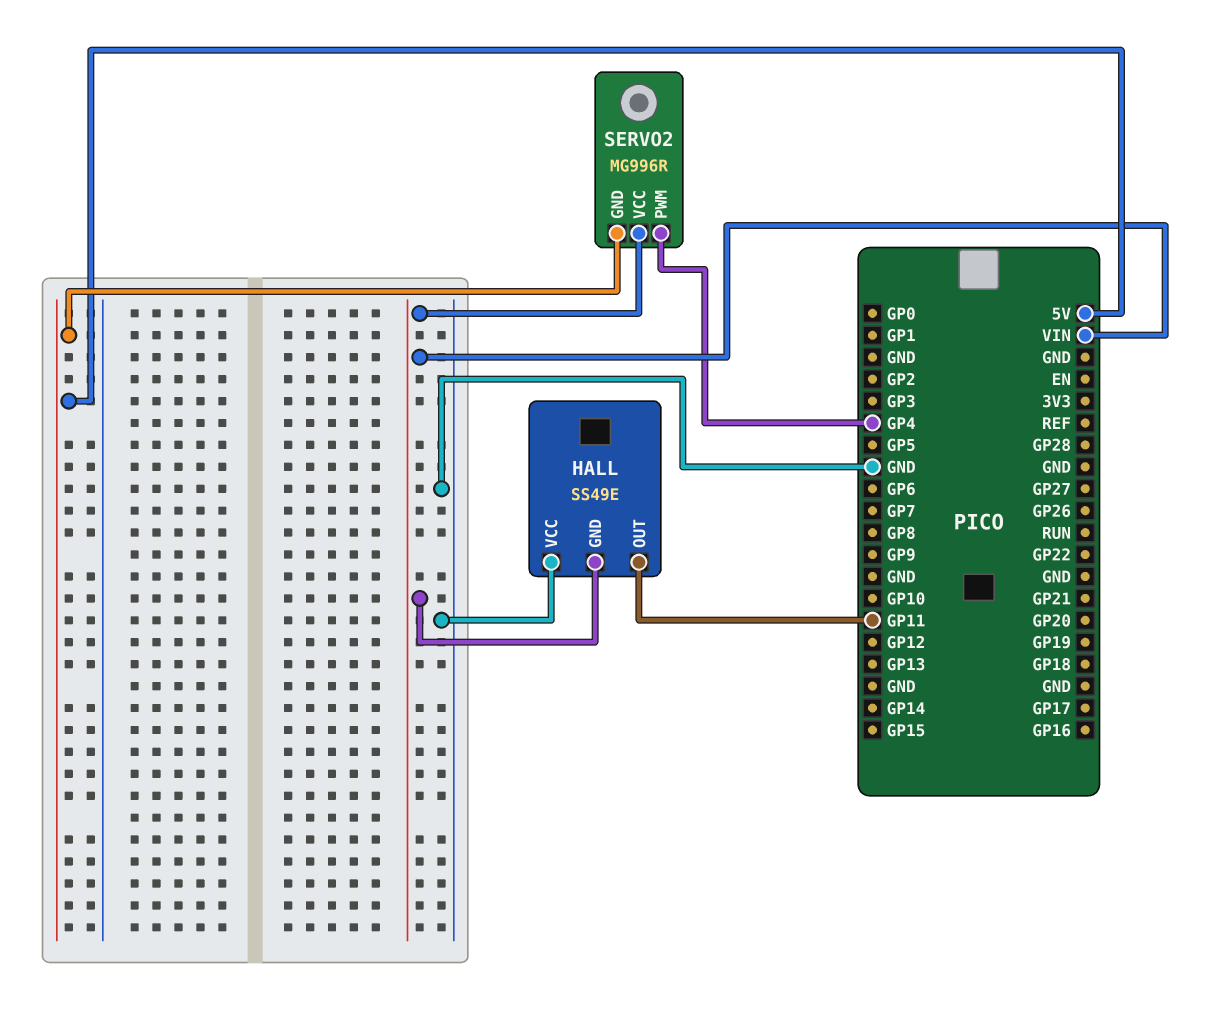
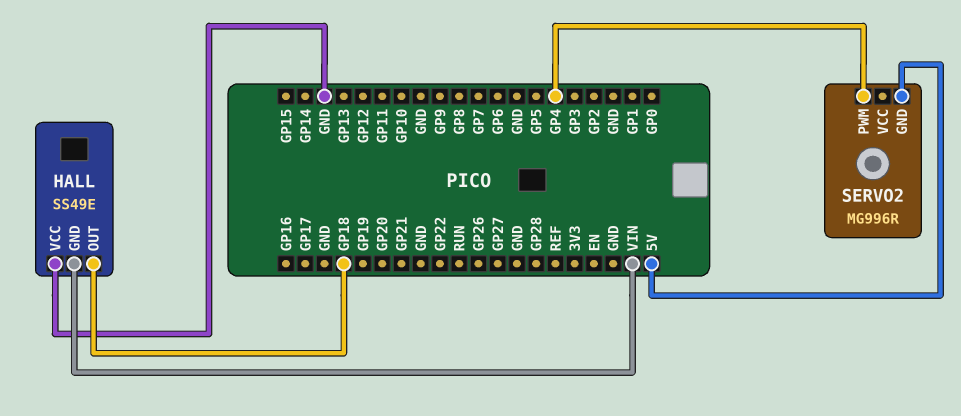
HALL pin OUT: GP11 -> GP18
SERVO2 pin VCC: VIN -> none

